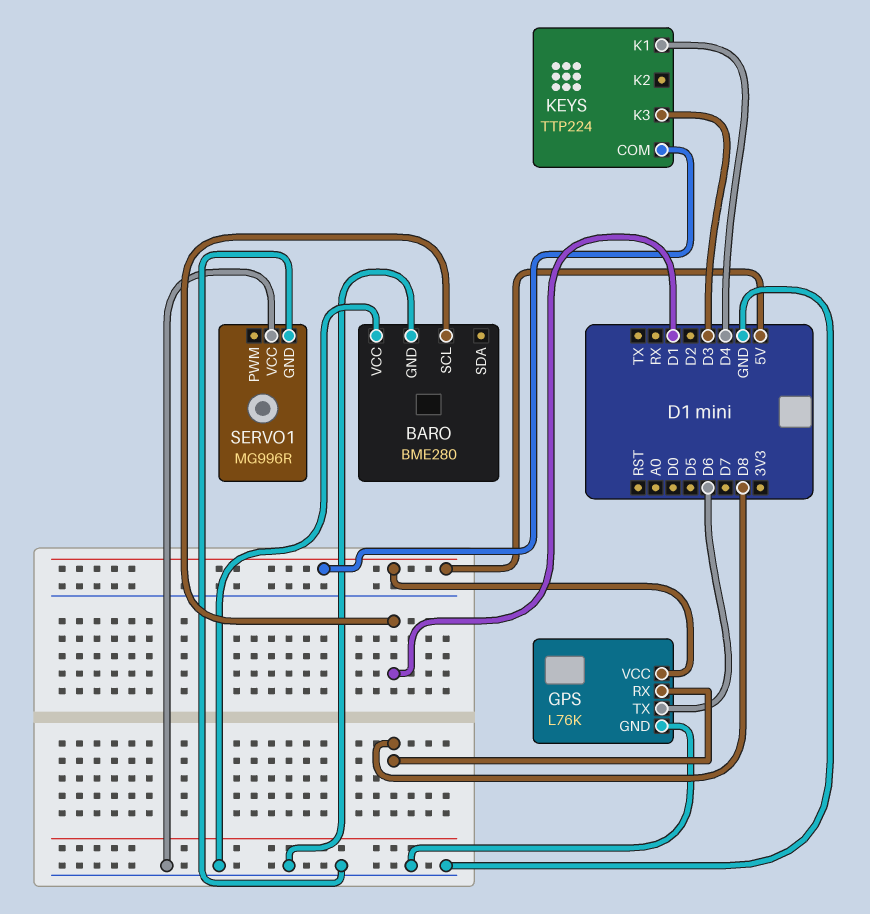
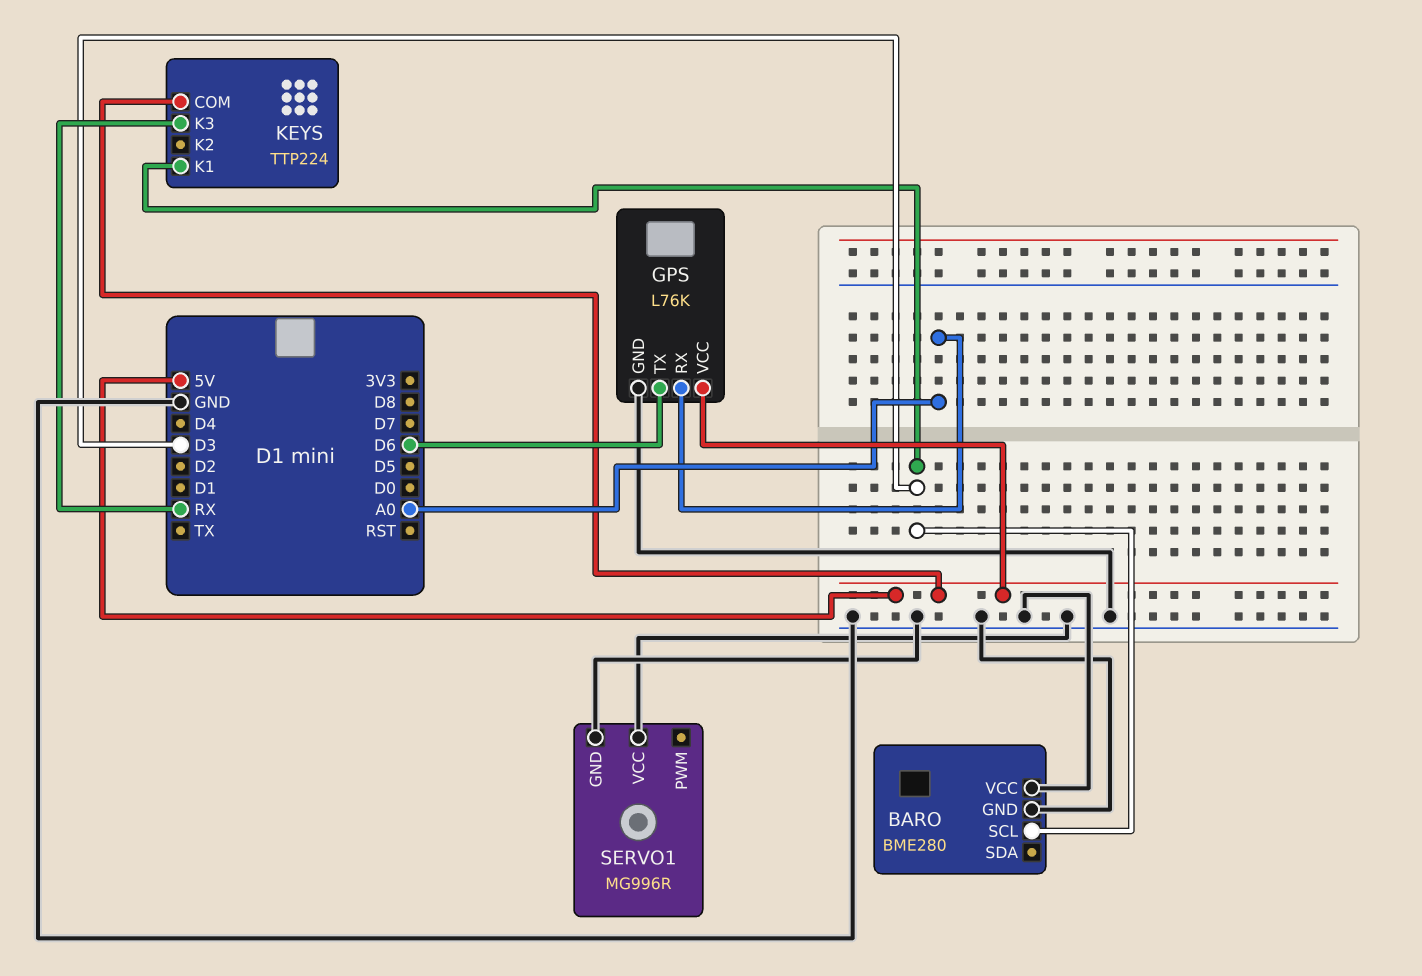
BARO pin SCL: D1 -> D3
GPS pin RX: D8 -> A0
KEYS pin K1: D4 -> D3
KEYS pin K3: D3 -> RX

